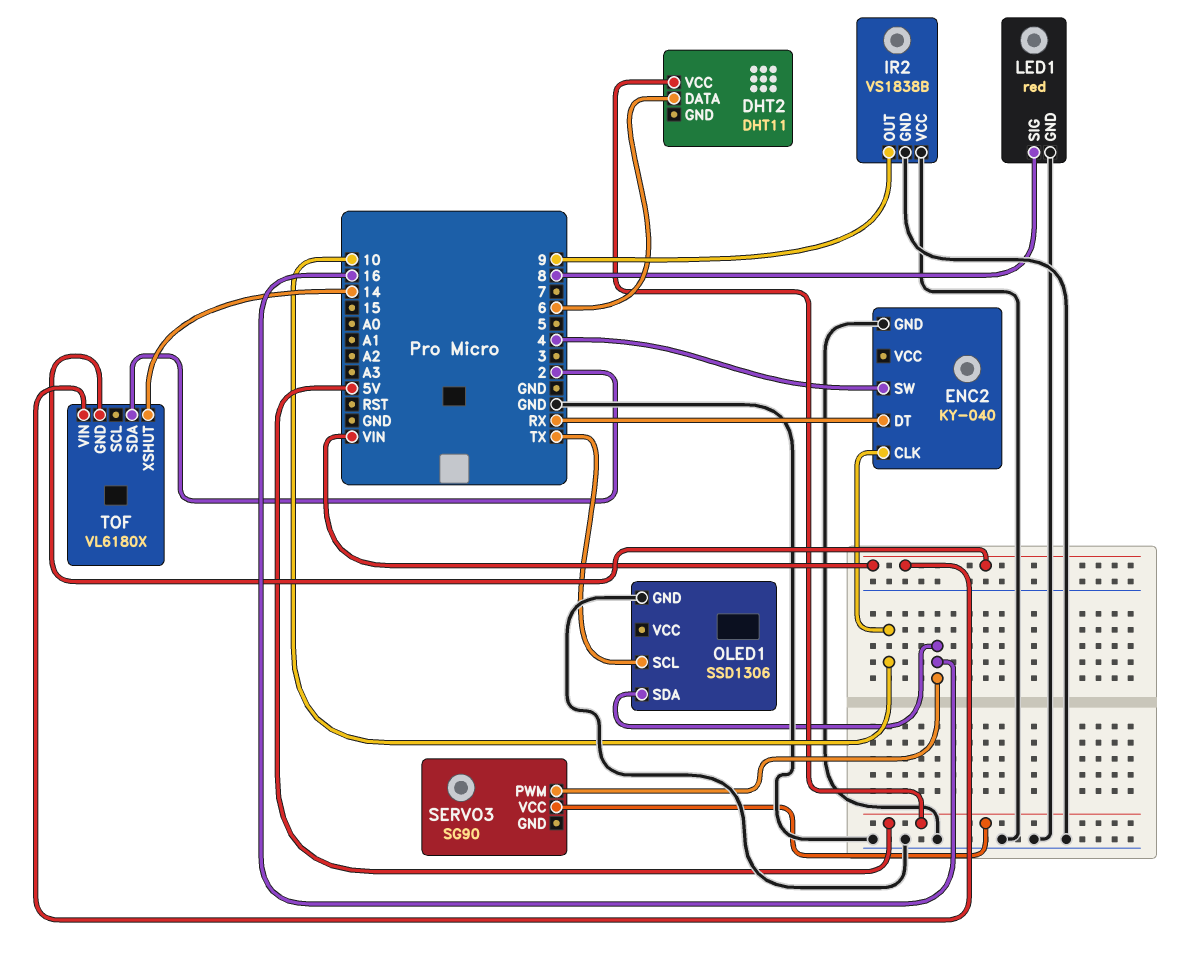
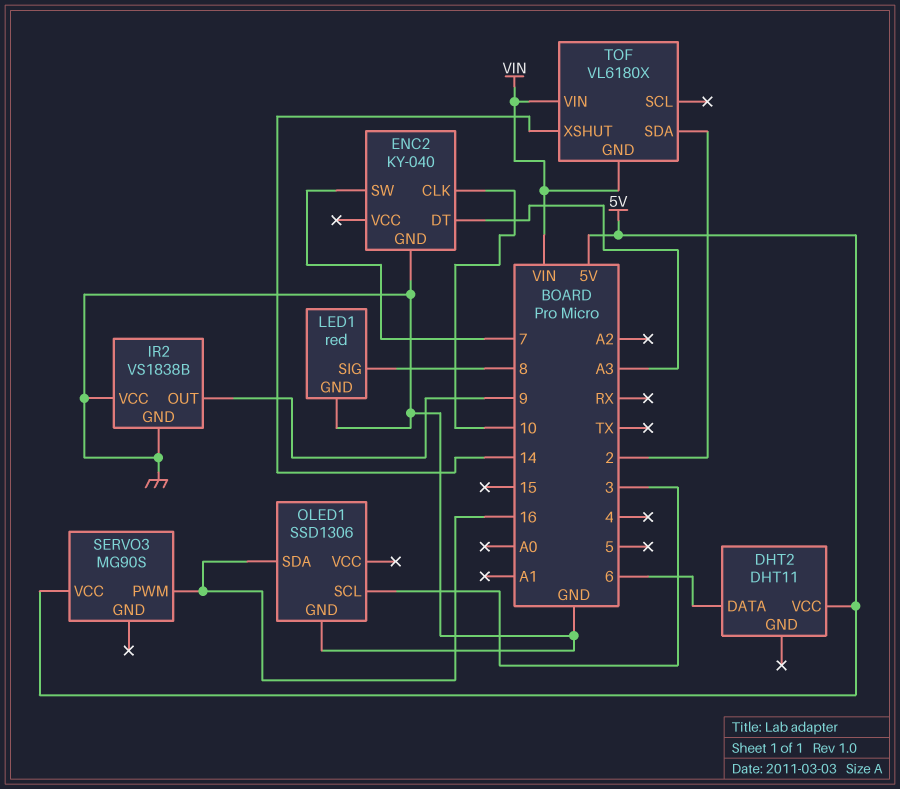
ENC2 pin DT: RX -> A3
ENC2 pin SW: 4 -> 7
OLED1 pin SCL: TX -> 3
SERVO3: SG90 -> MG90S

